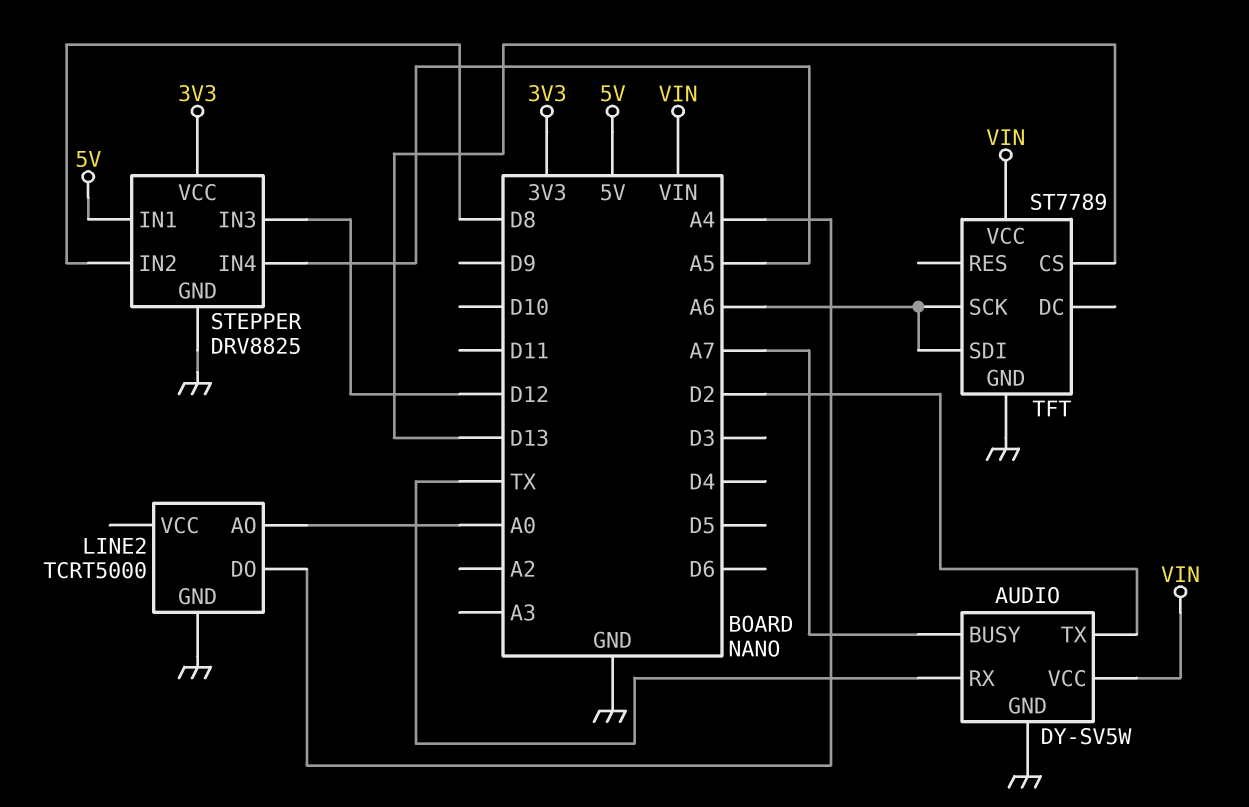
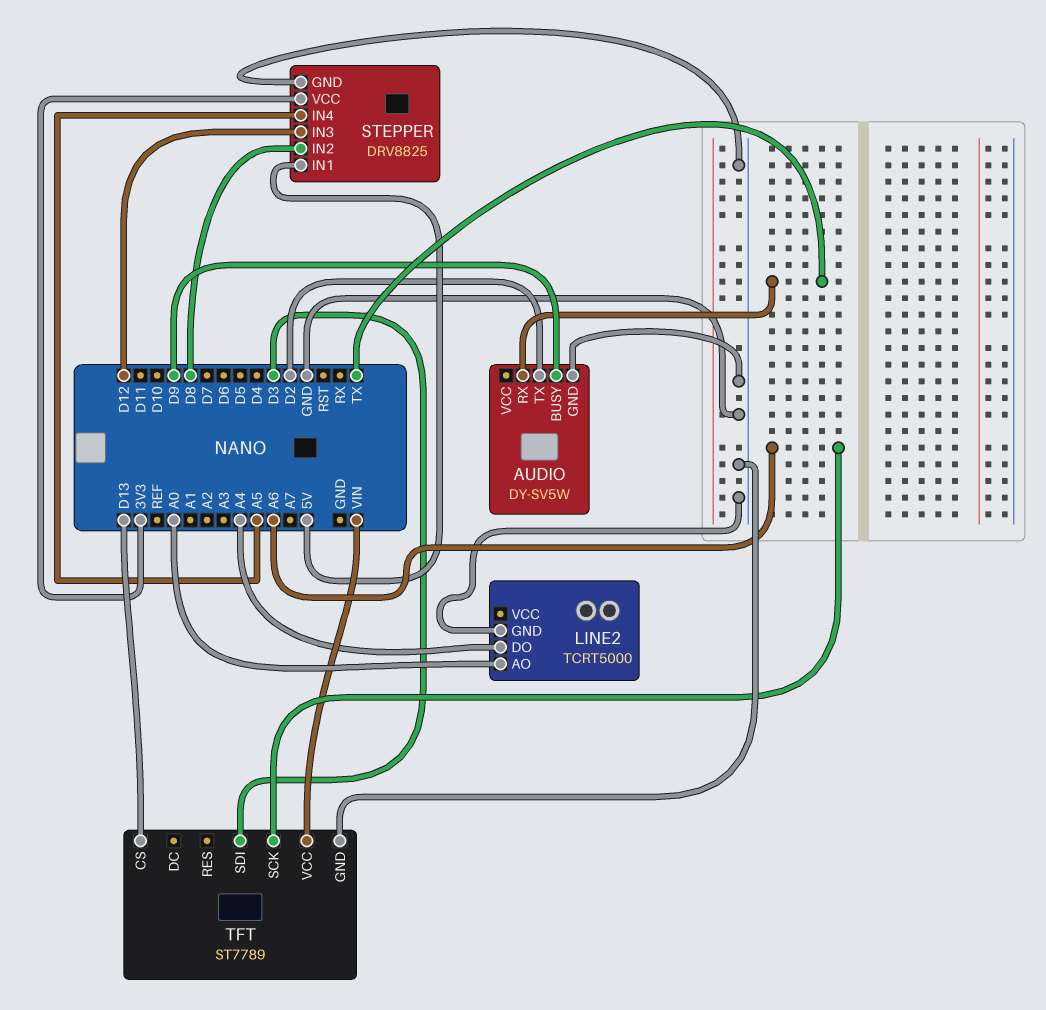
AUDIO pin BUSY: A7 -> D9
AUDIO pin VCC: VIN -> none
TFT pin SDI: A6 -> D3

